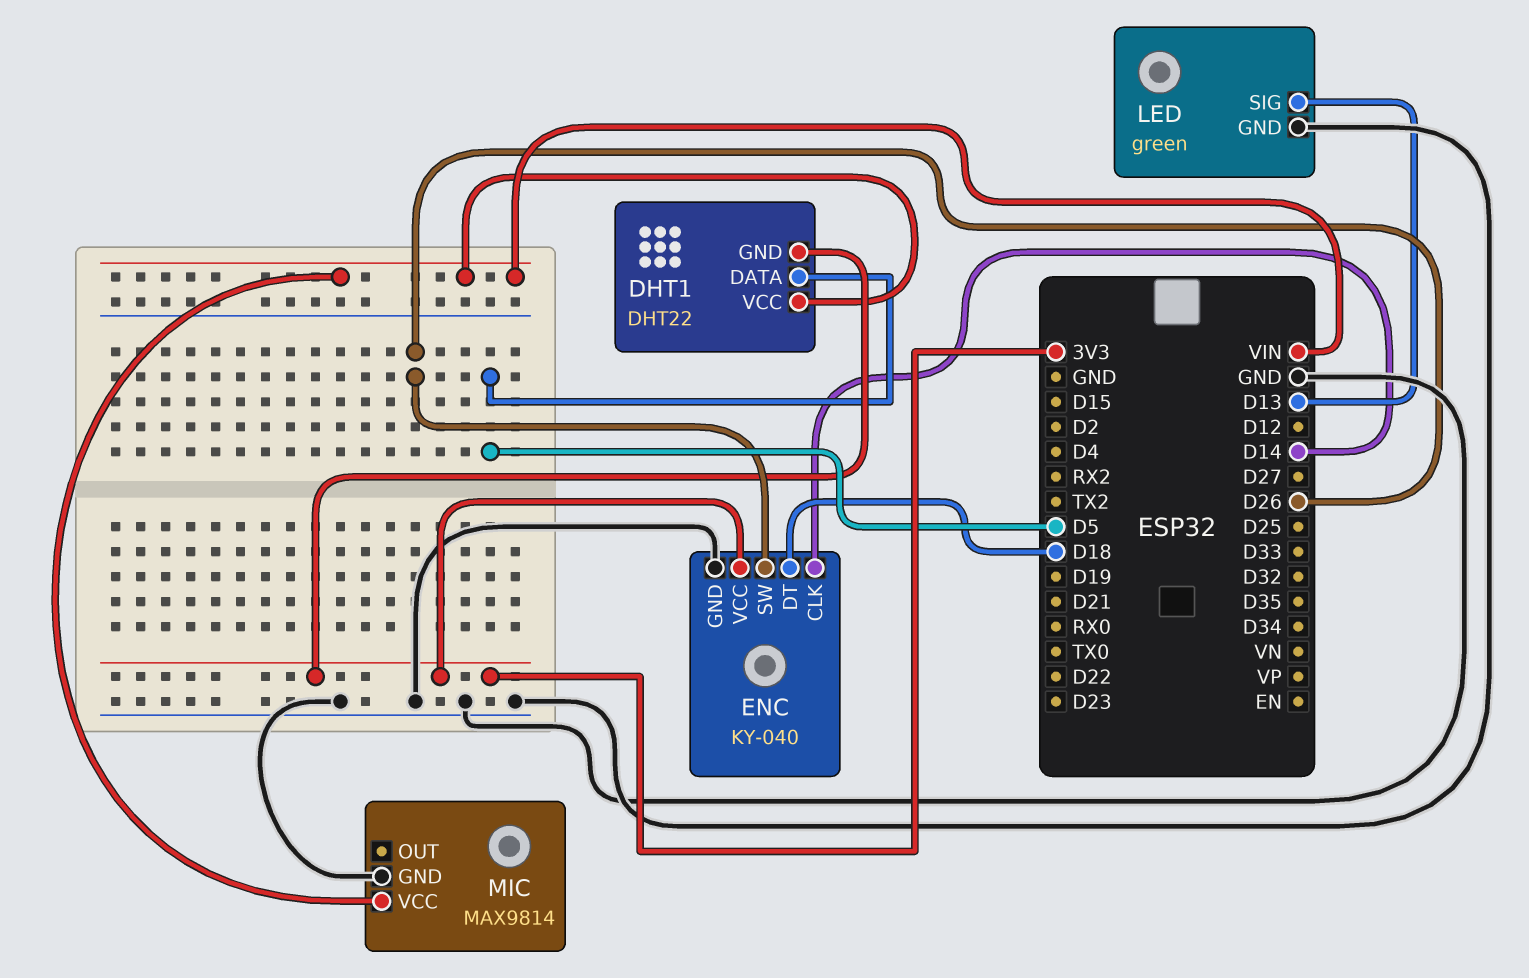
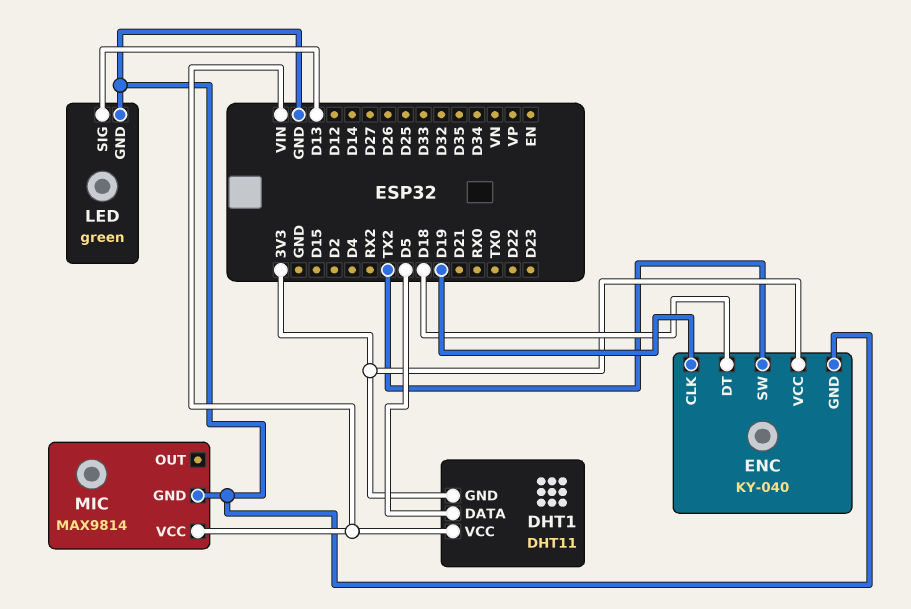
DHT1: DHT22 -> DHT11
ENC pin CLK: D14 -> D19
ENC pin SW: D26 -> TX2

